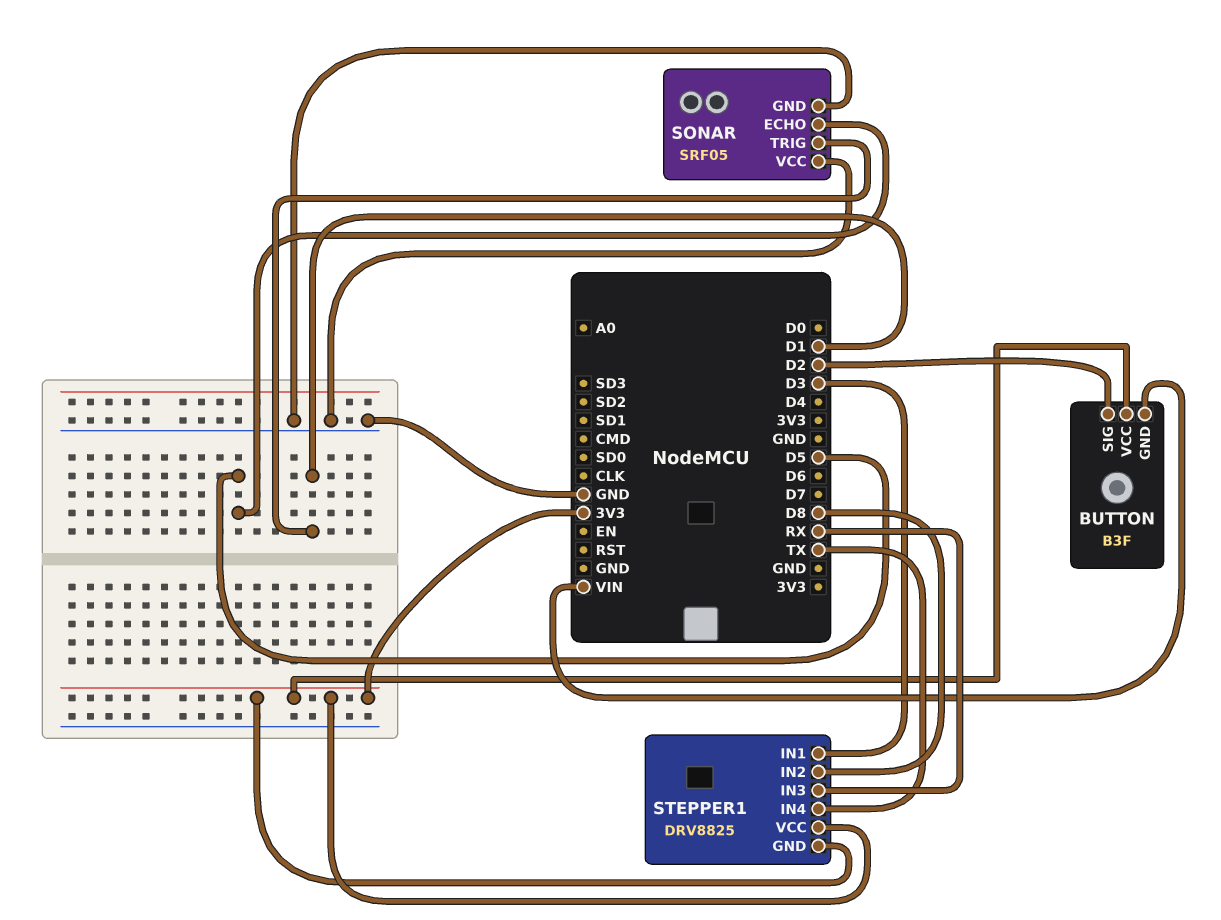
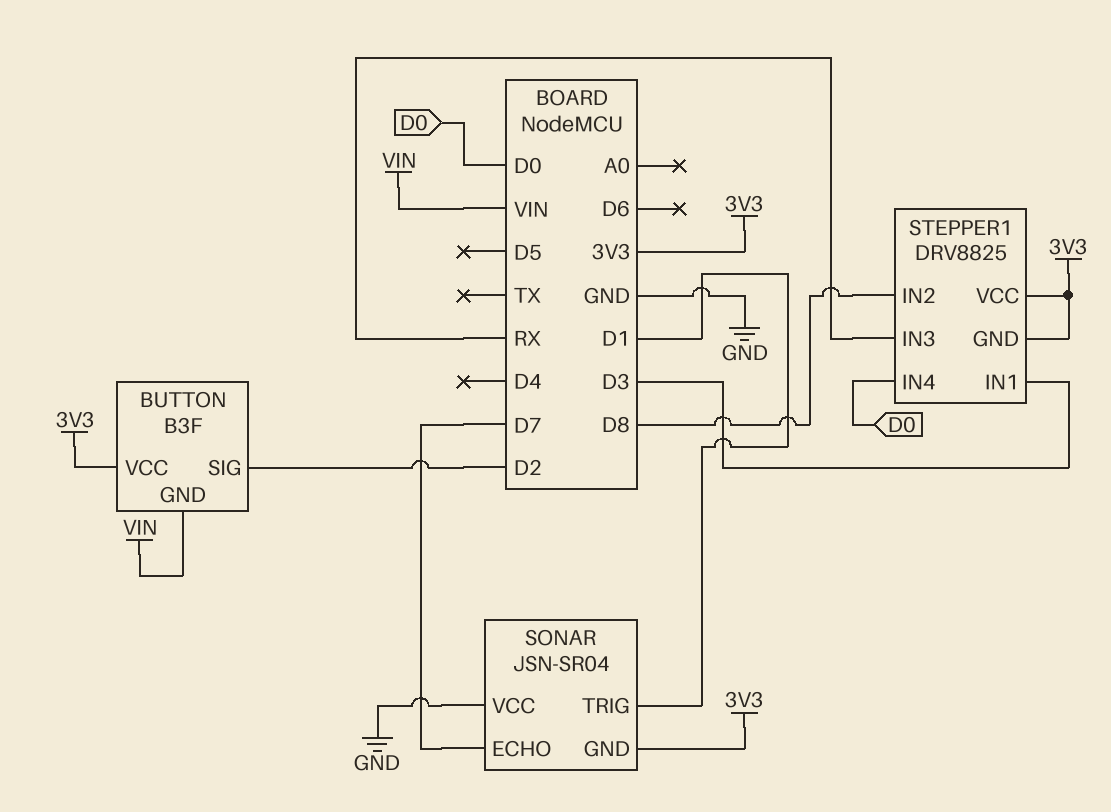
SONAR: SRF05 -> JSN-SR04
SONAR pin ECHO: D5 -> D7
SONAR pin GND: GND -> 3V3
STEPPER1 pin IN4: TX -> D0

